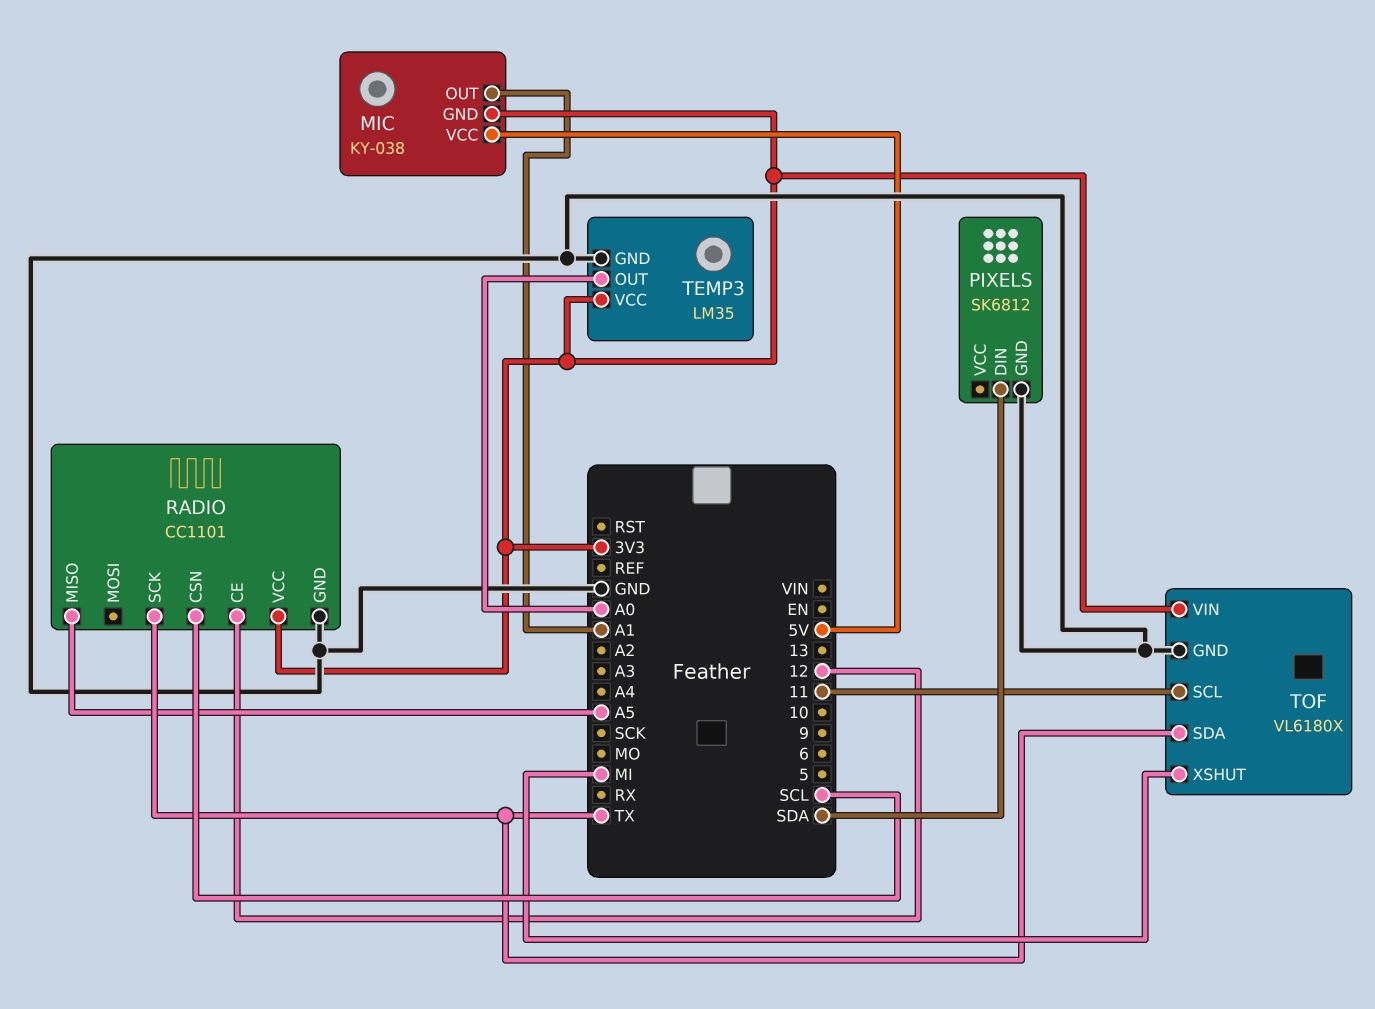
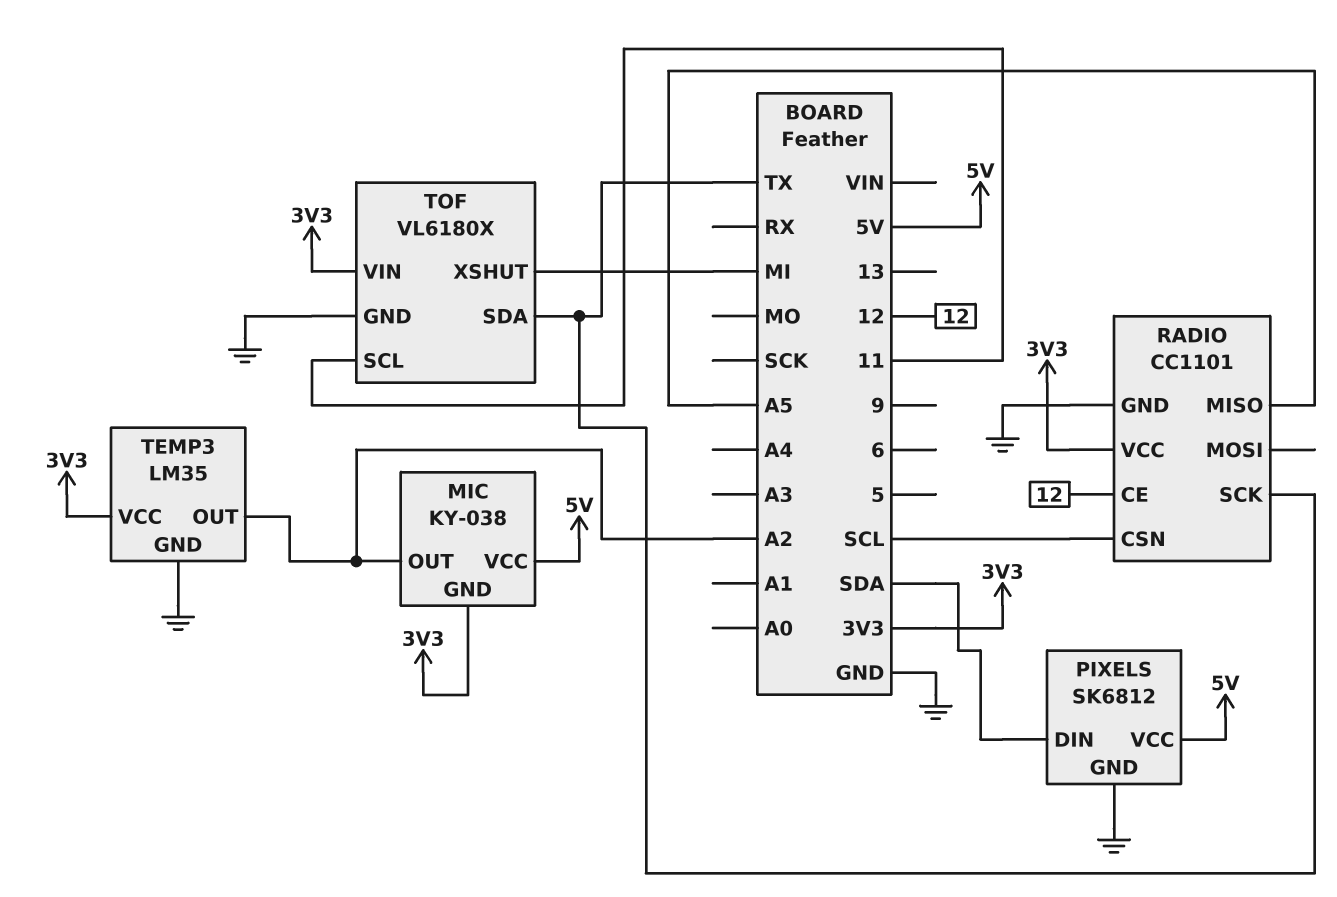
MIC pin OUT: A1 -> A2
PIXELS pin VCC: none -> 5V
TEMP3 pin OUT: A0 -> A2

